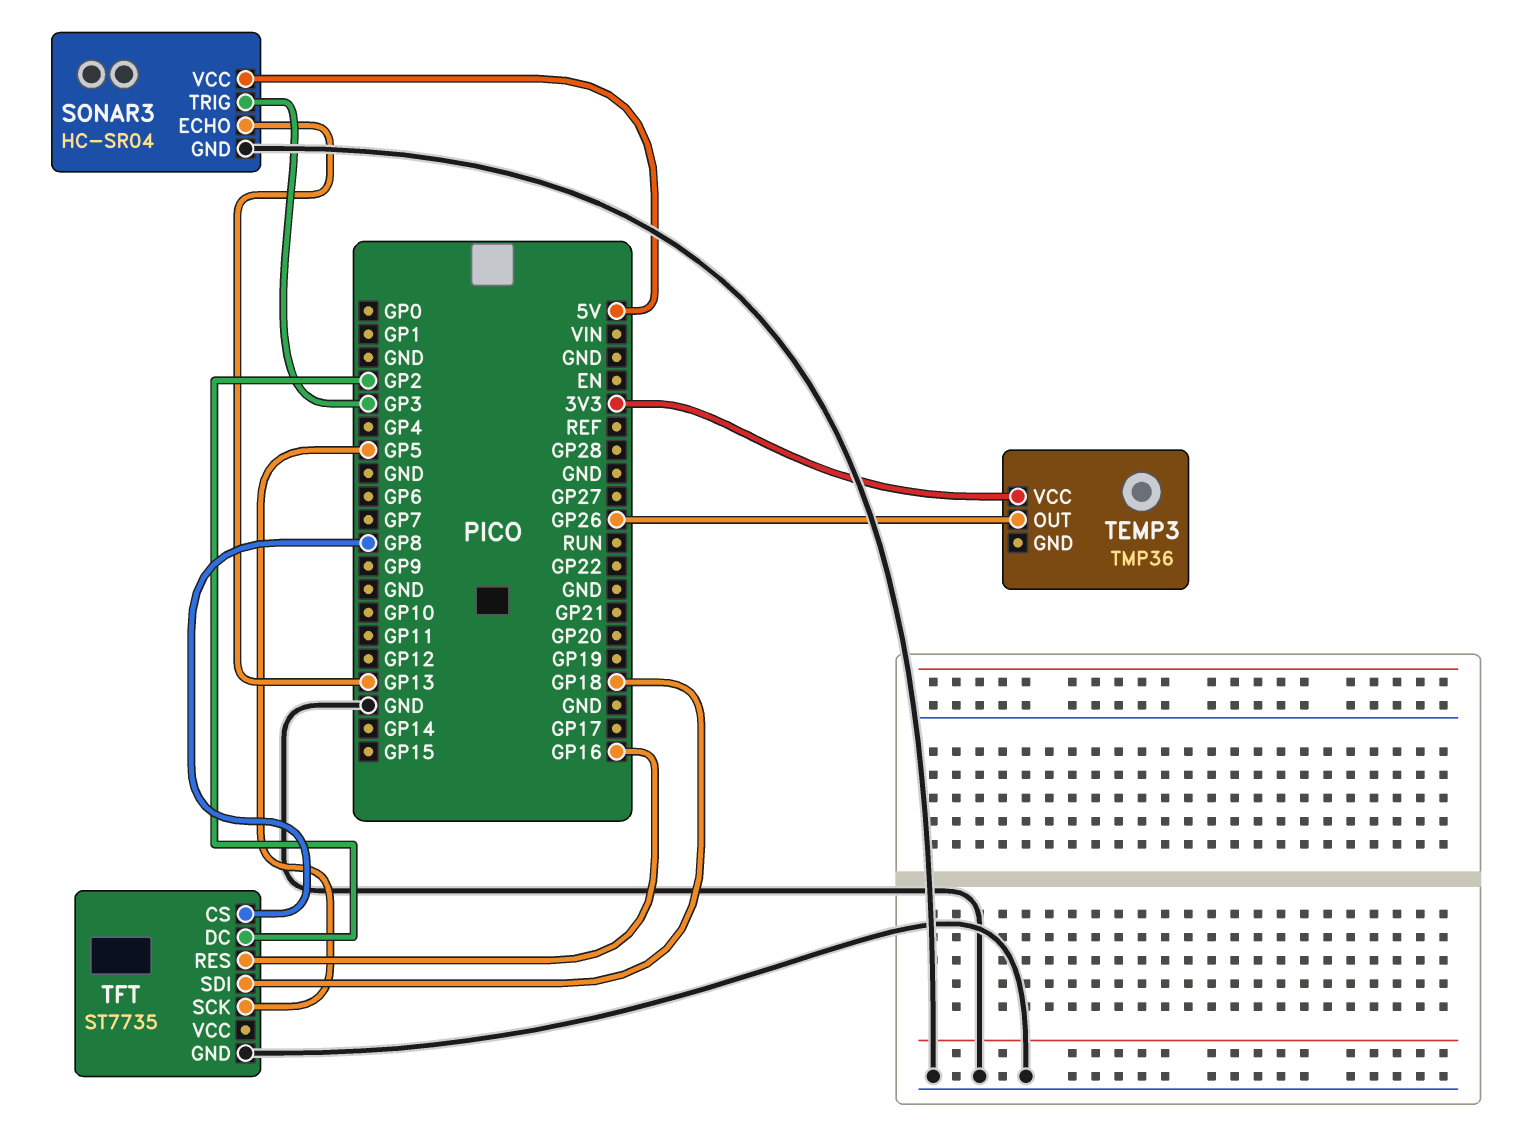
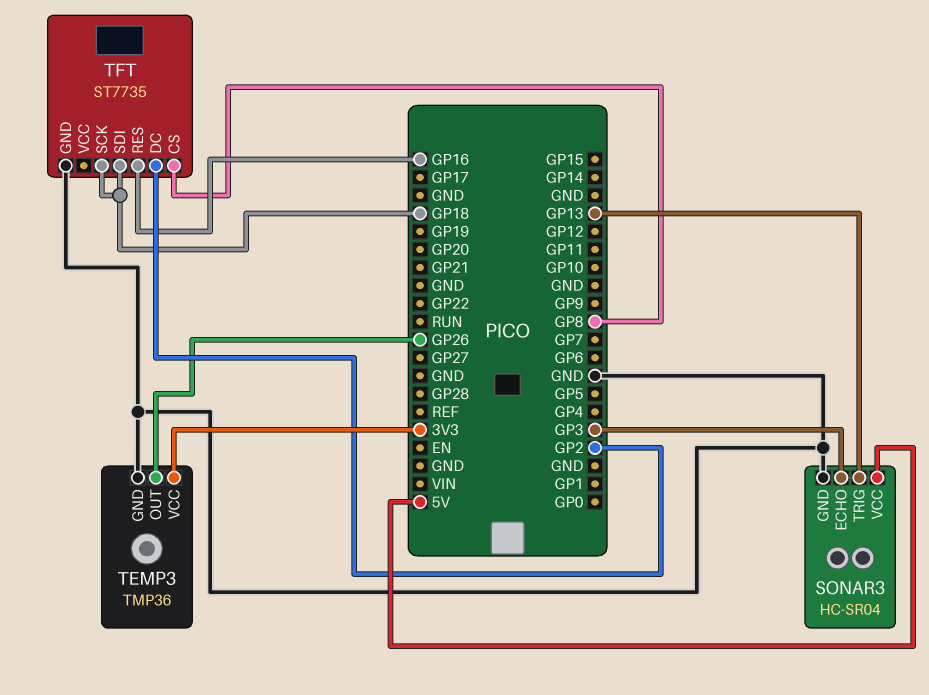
SONAR3 pin ECHO: GP13 -> GP3
SONAR3 pin TRIG: GP3 -> GP13
TEMP3 pin GND: none -> GND
TFT pin SCK: GP5 -> GP18

